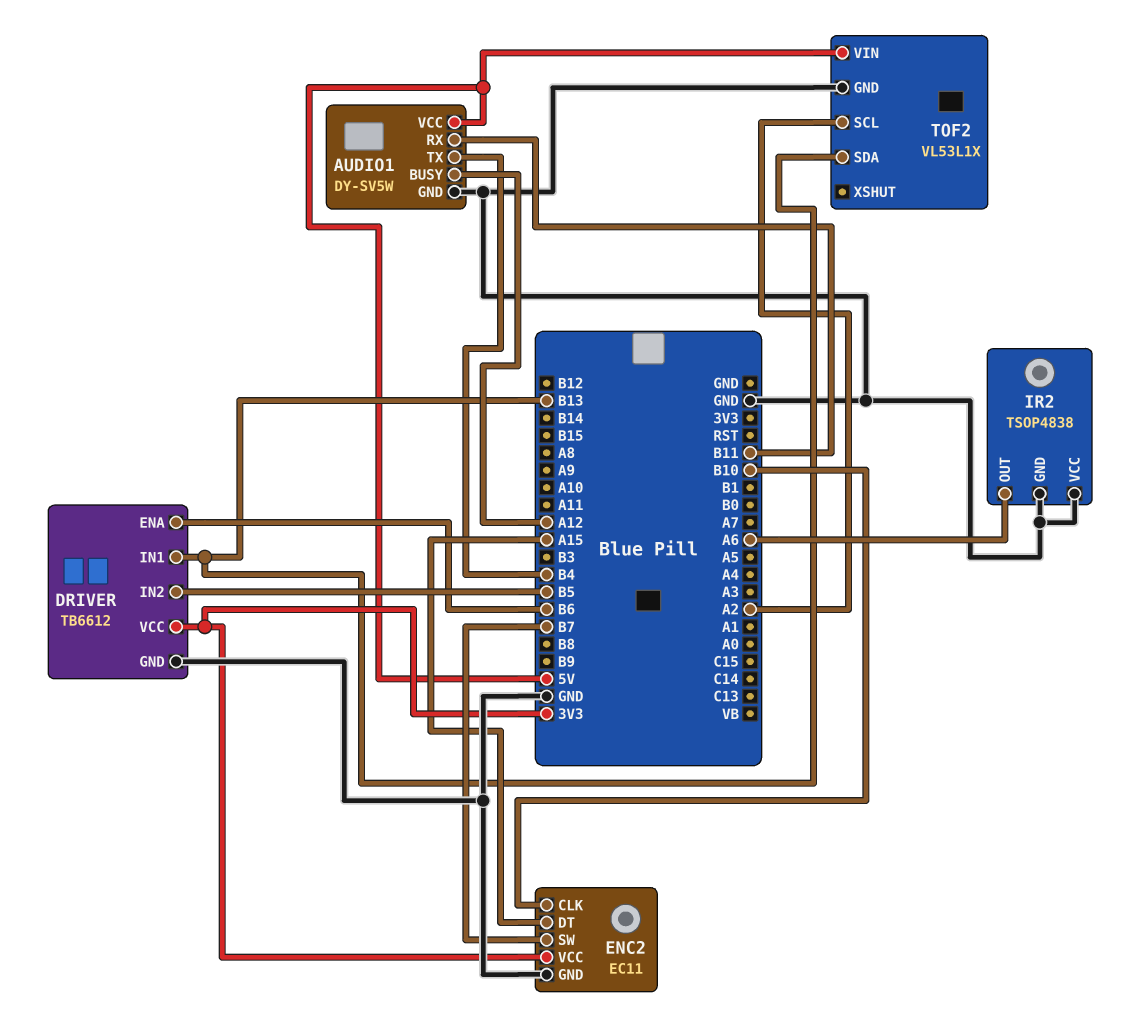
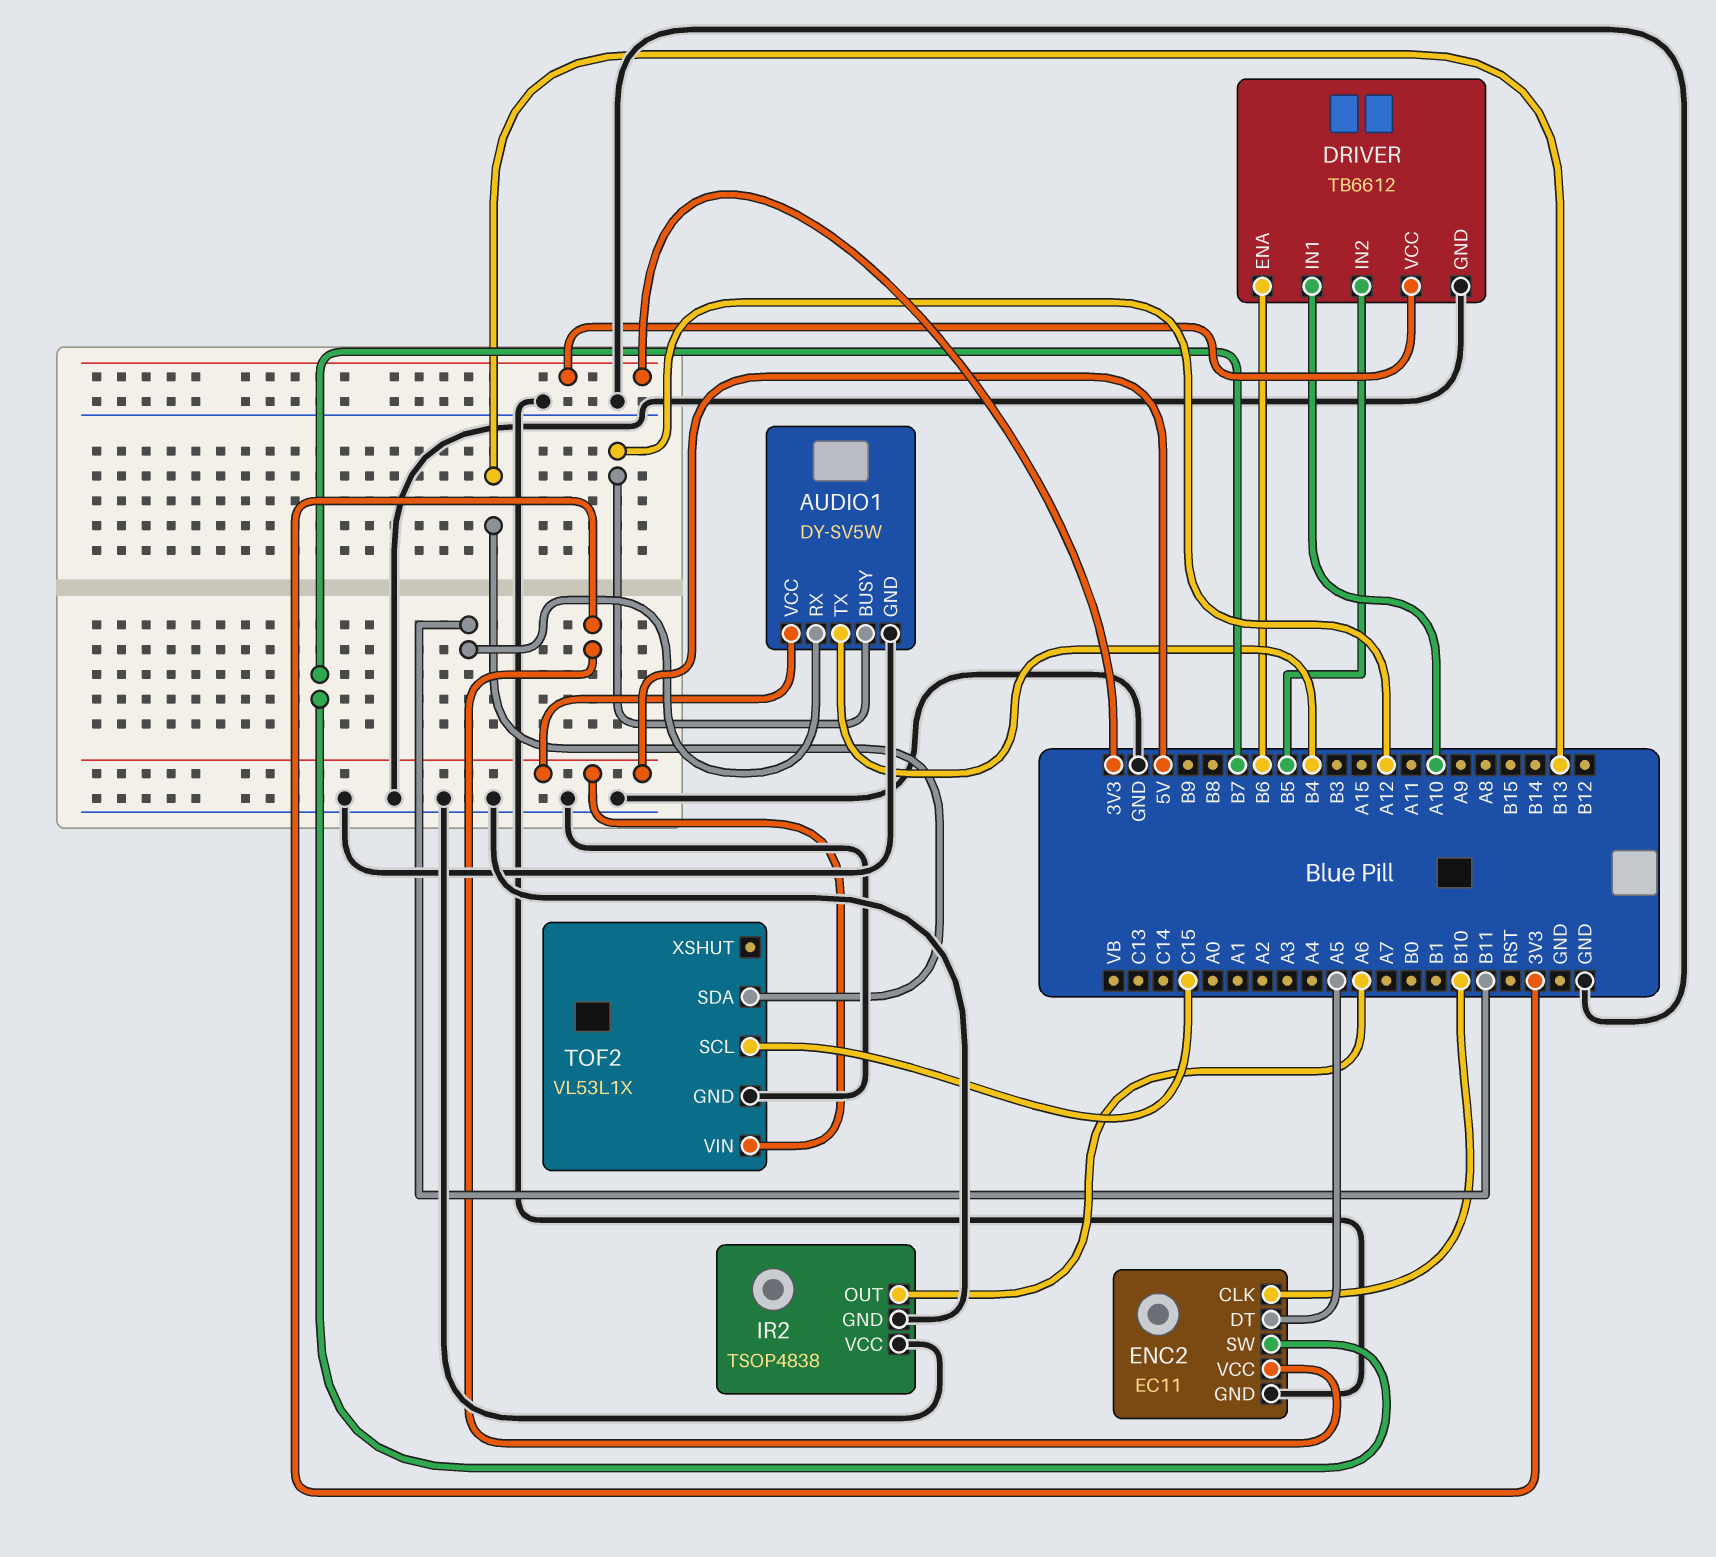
DRIVER pin IN1: B13 -> A10
ENC2 pin DT: A15 -> A5
TOF2 pin SCL: A2 -> C15

